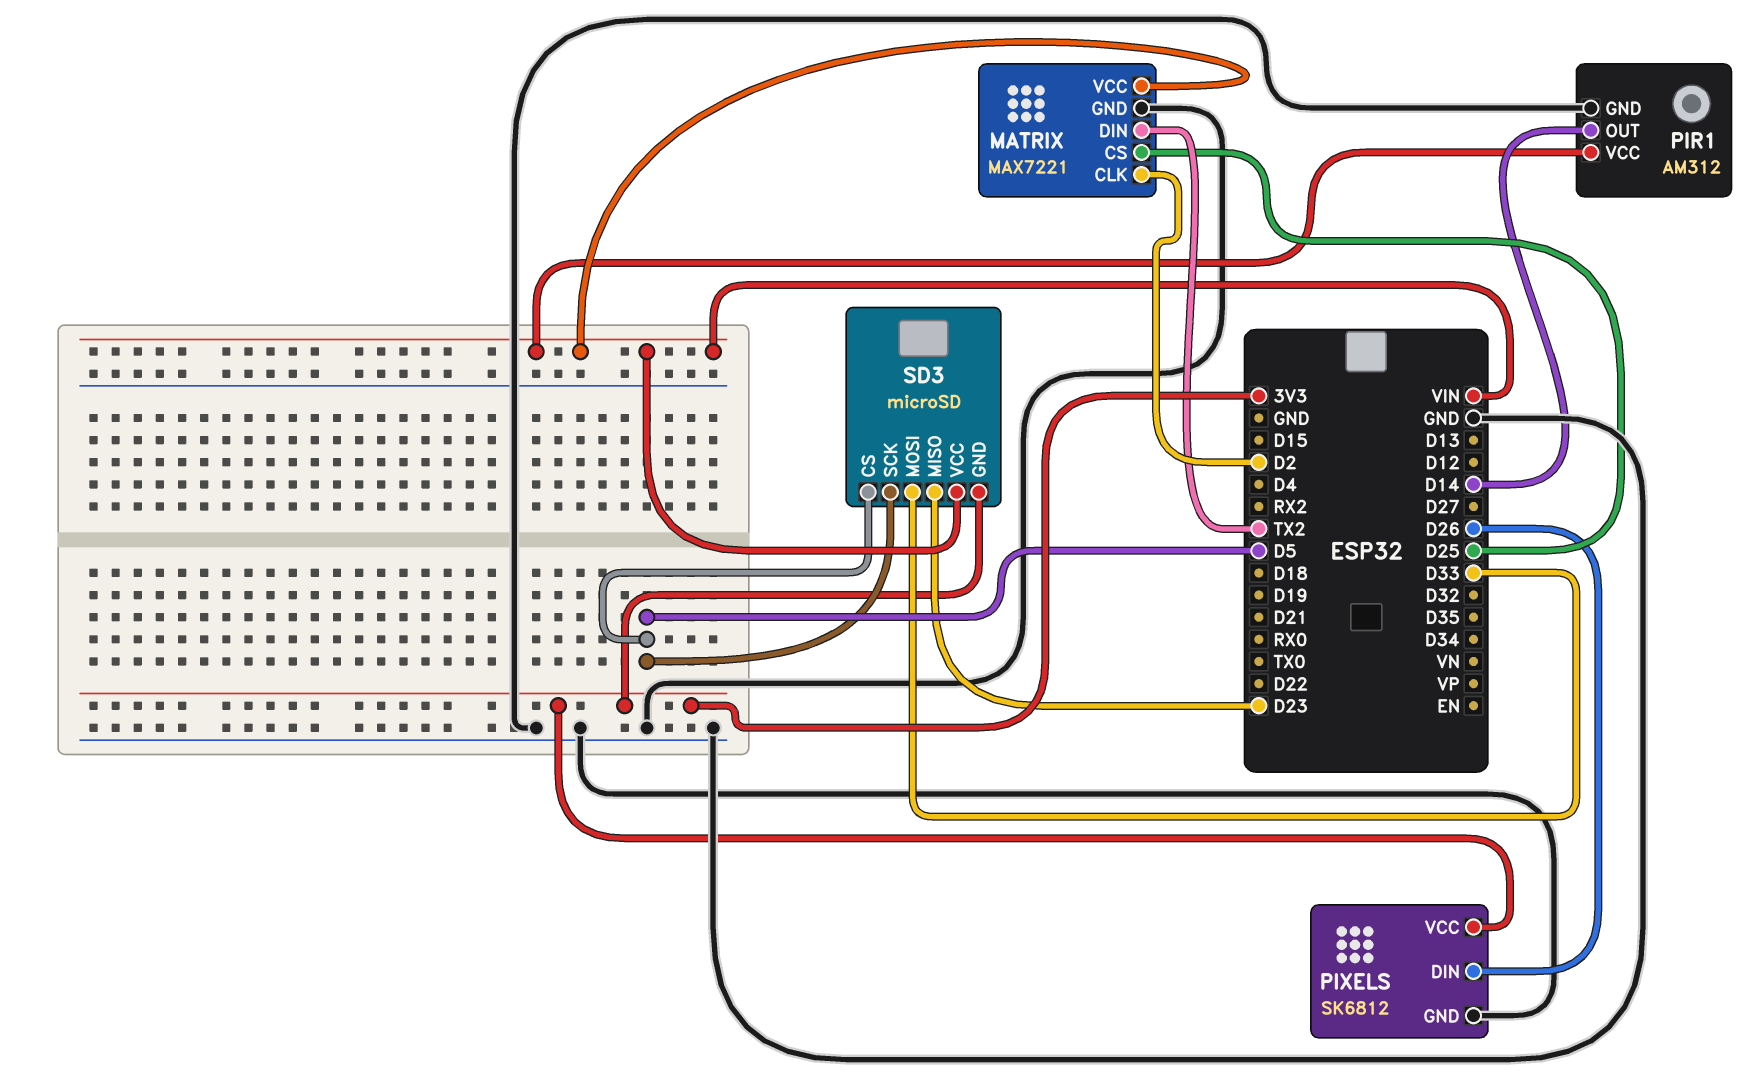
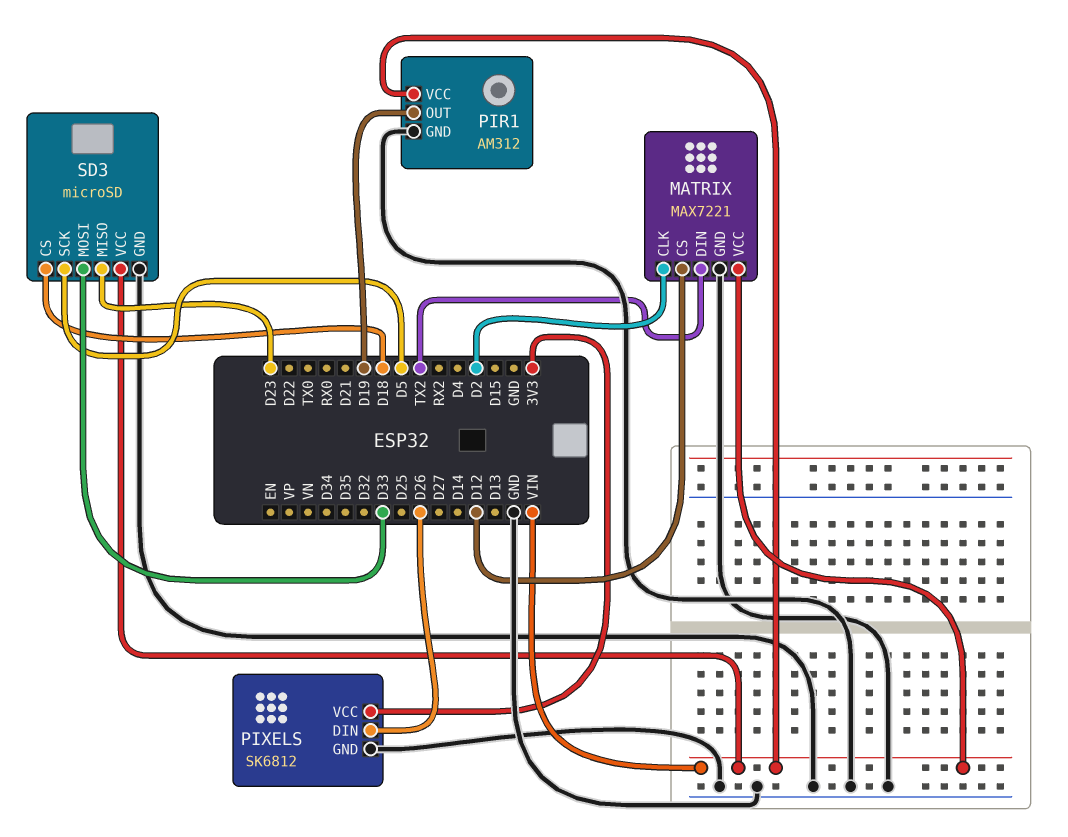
MATRIX pin CS: D25 -> D12
PIR1 pin OUT: D14 -> D19
SD3 pin CS: D5 -> D18
SD3 pin GND: 3V3 -> GND

